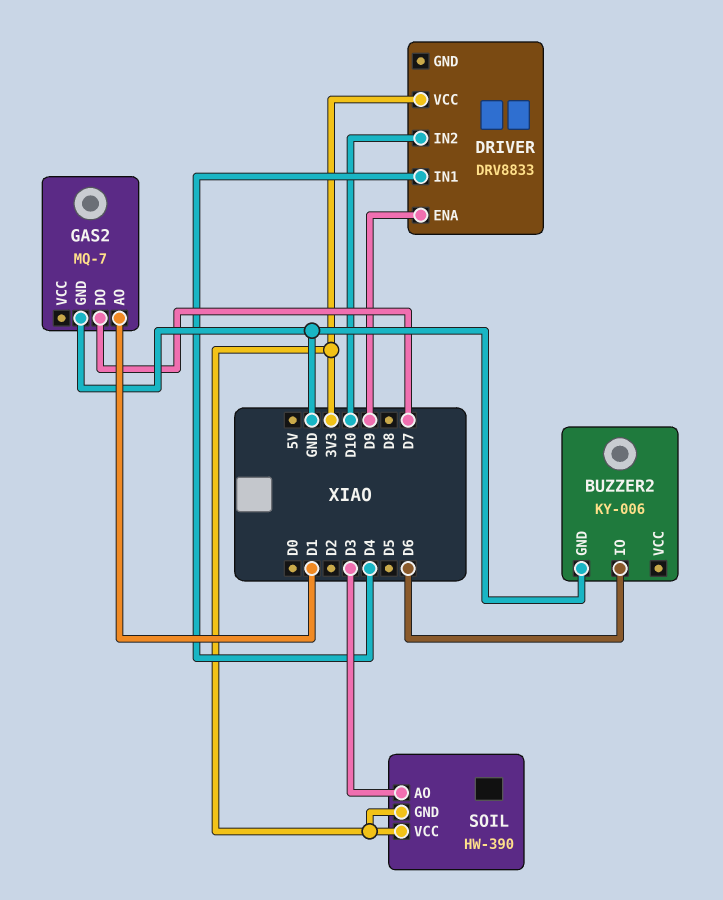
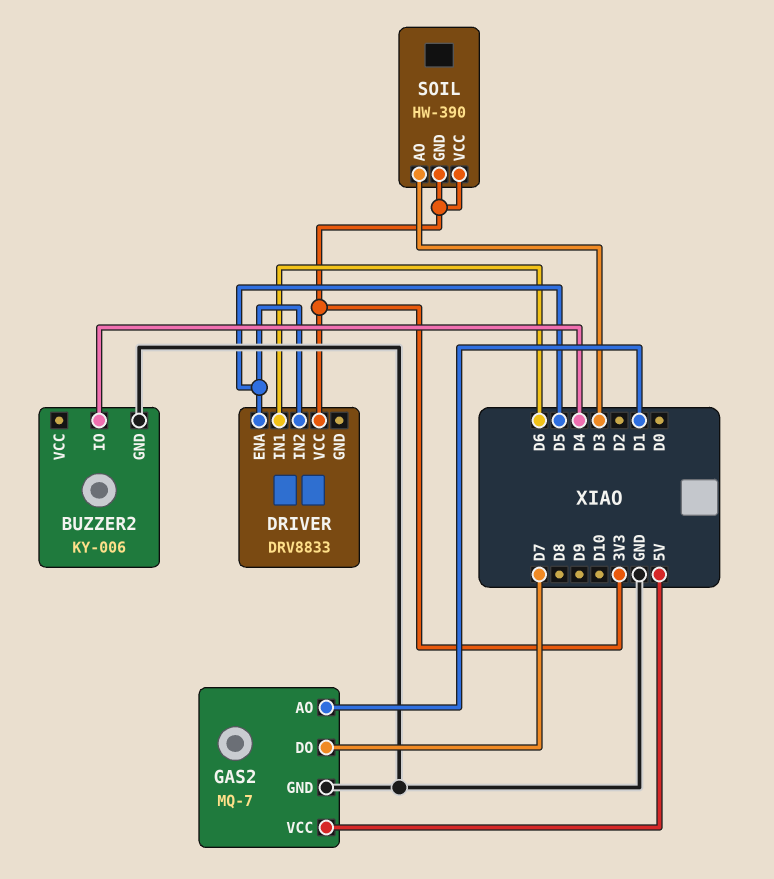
BUZZER2 pin IO: D6 -> D4
DRIVER pin ENA: D9 -> D5
DRIVER pin IN1: D4 -> D6
DRIVER pin IN2: D10 -> D5
GAS2 pin VCC: none -> 5V

